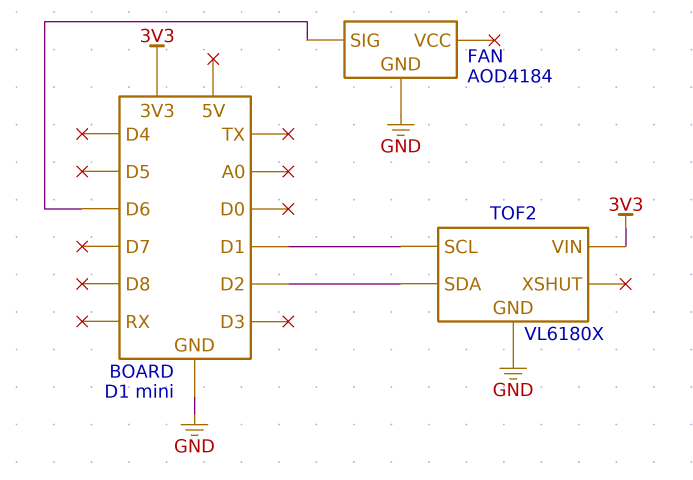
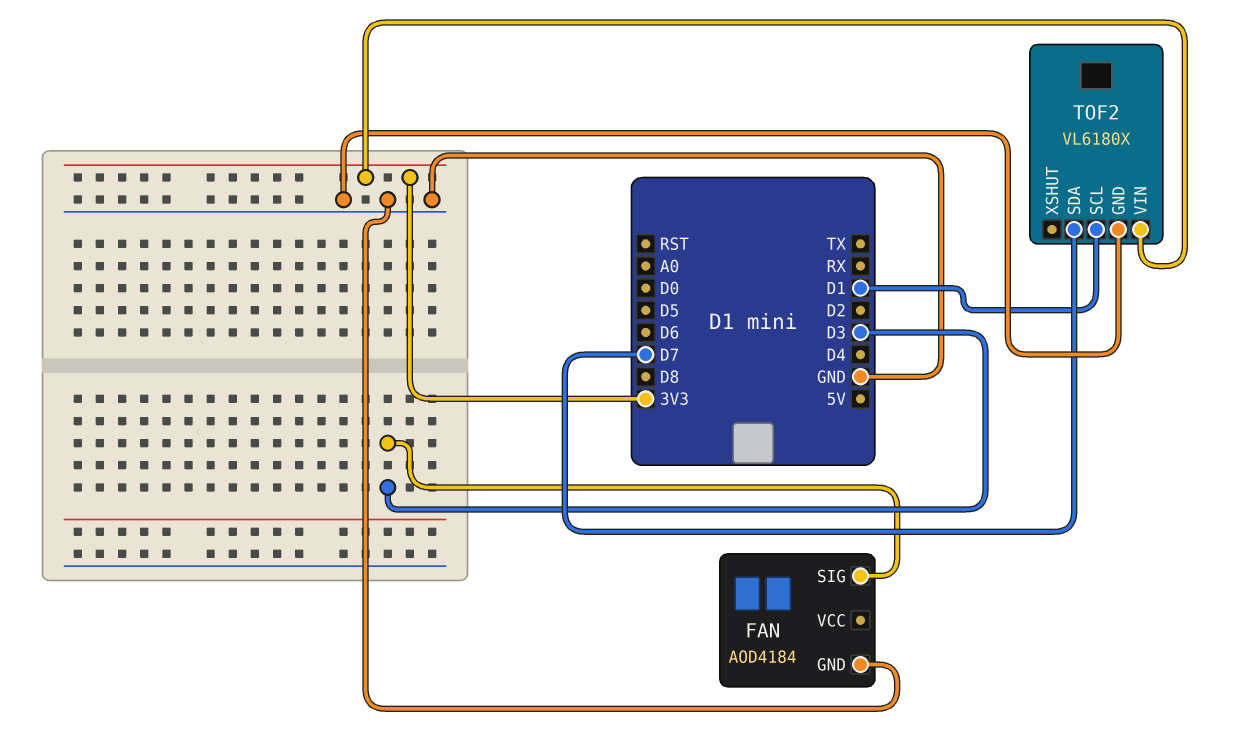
FAN pin SIG: D6 -> D3
TOF2 pin SDA: D2 -> D7

